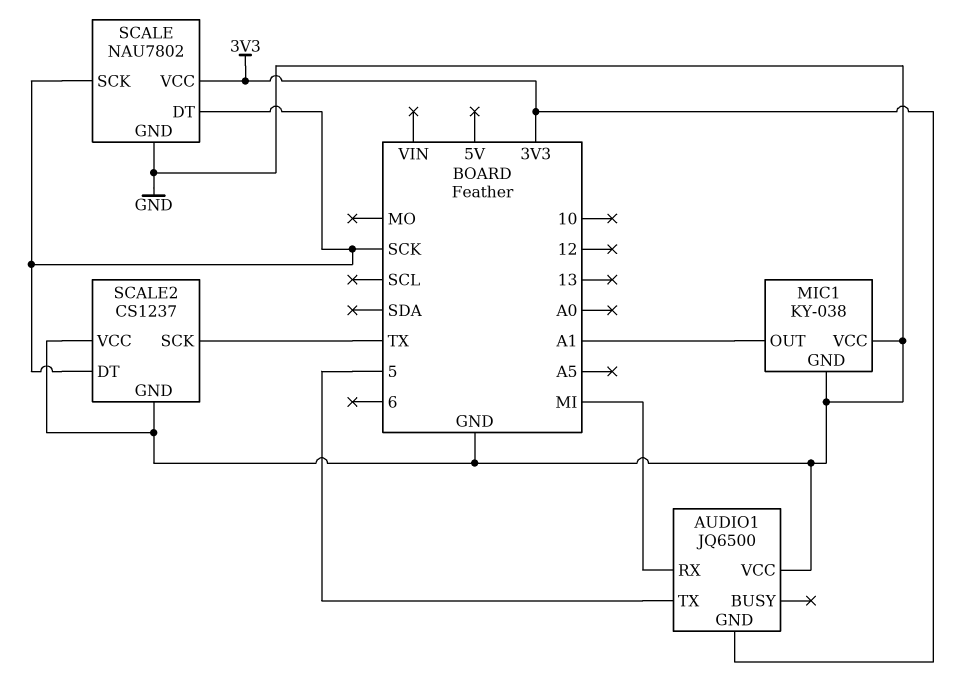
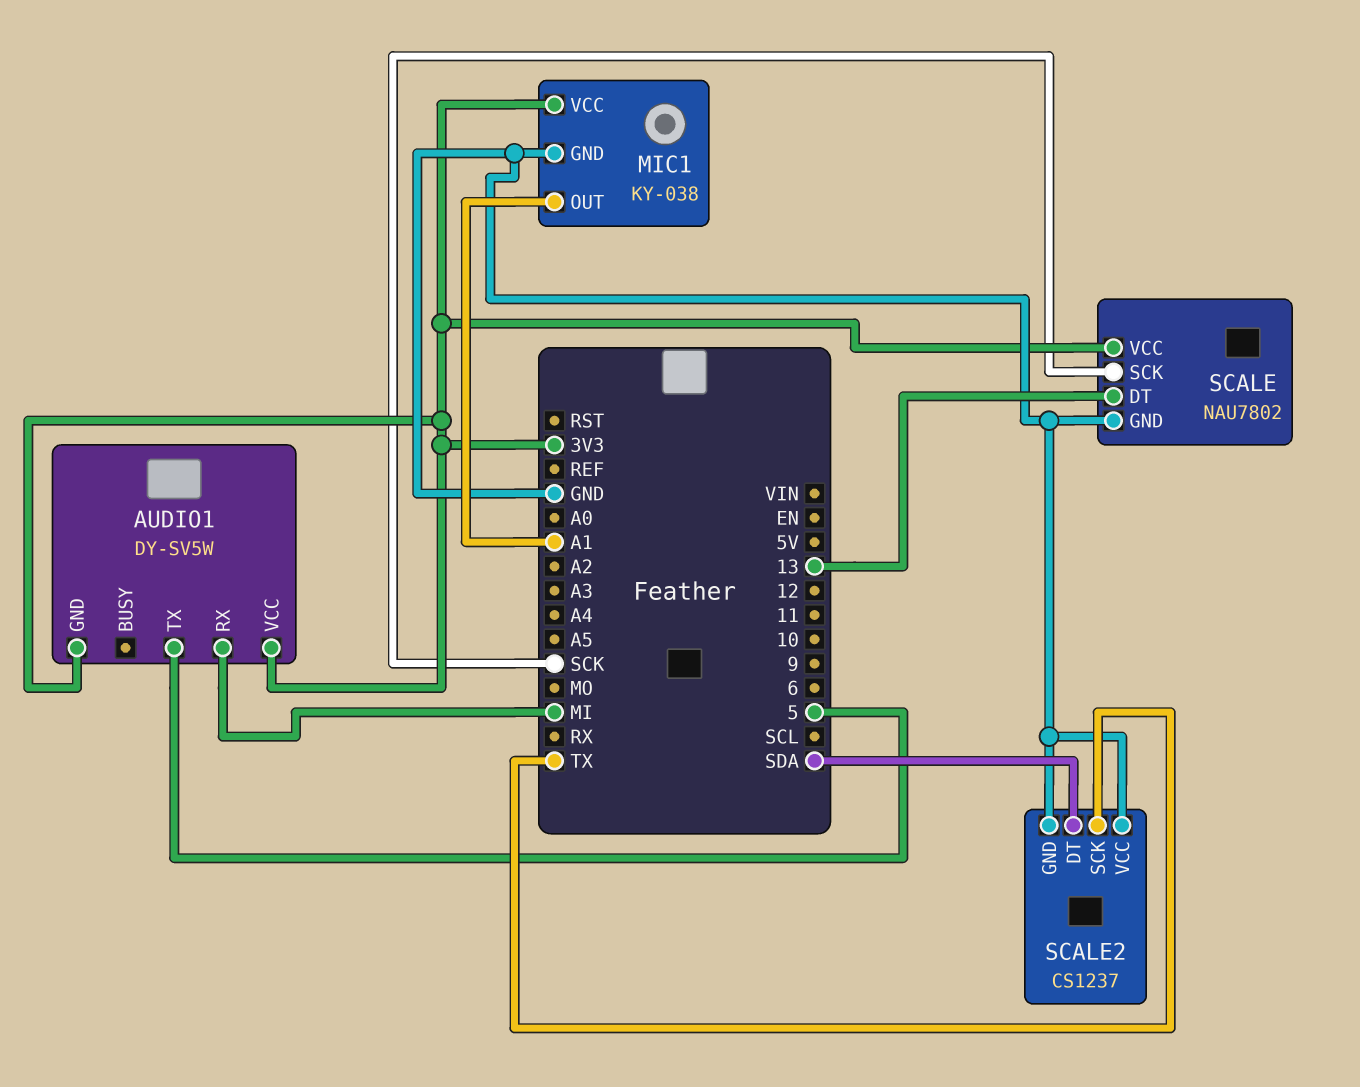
AUDIO1: JQ6500 -> DY-SV5W
AUDIO1 pin VCC: GND -> 3V3
MIC1 pin VCC: GND -> 3V3
SCALE pin DT: SCK -> 13
SCALE2 pin DT: SCK -> SDA

